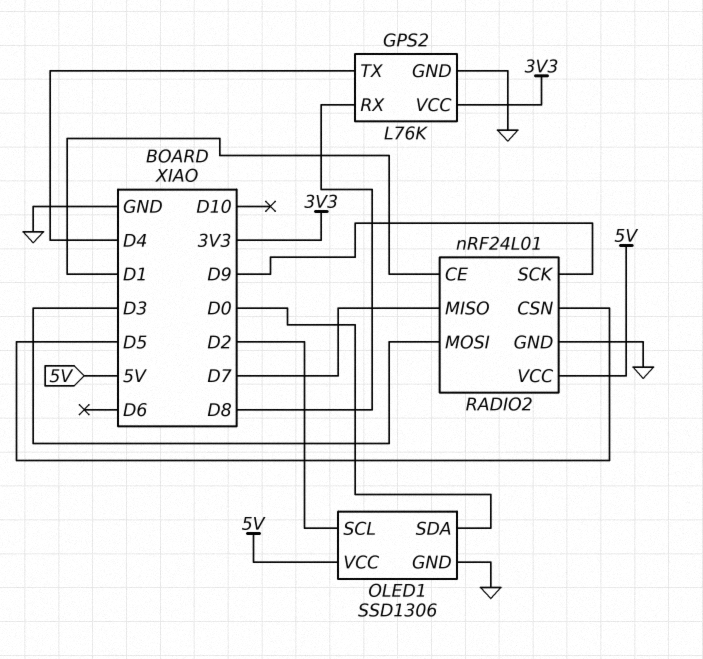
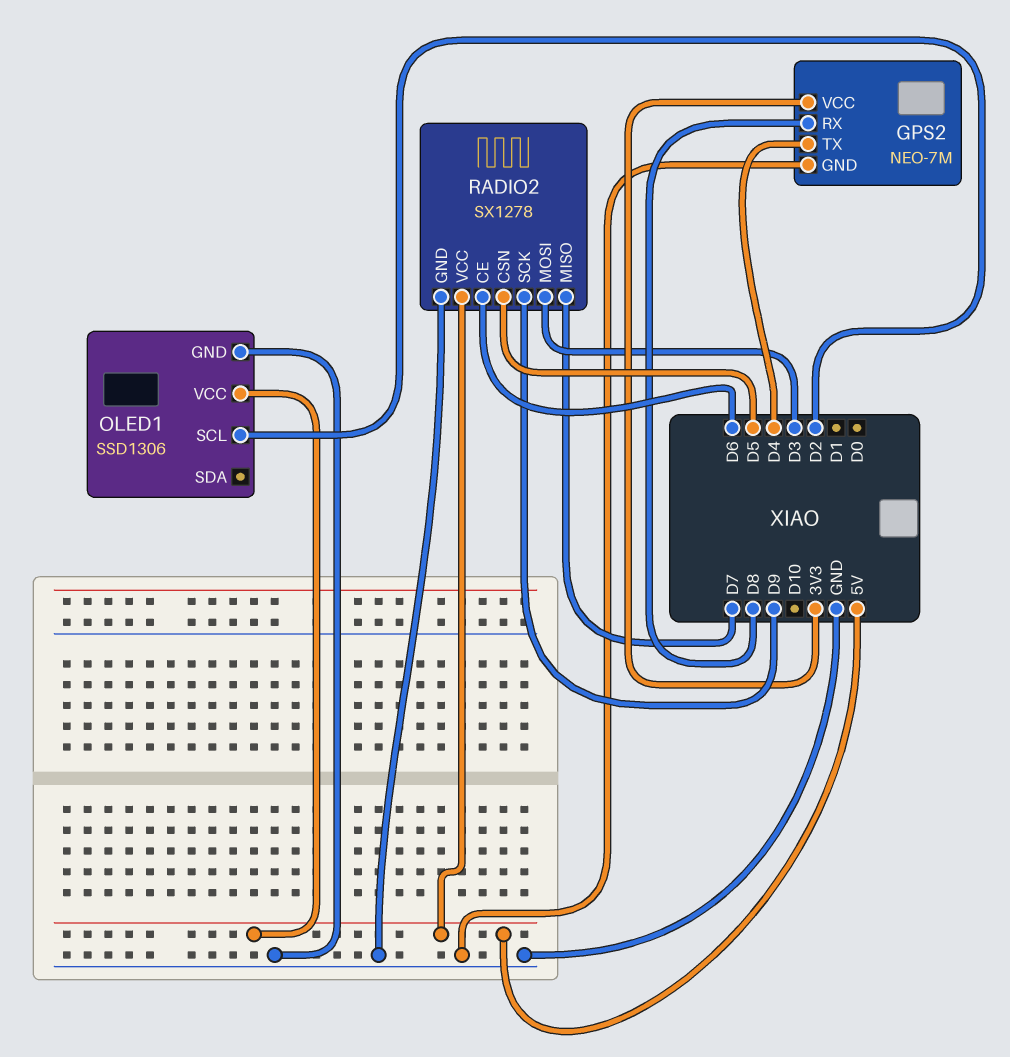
GPS2: L76K -> NEO-7M
OLED1 pin SDA: D0 -> none
RADIO2: nRF24L01 -> SX1278
RADIO2 pin CE: D1 -> D6

